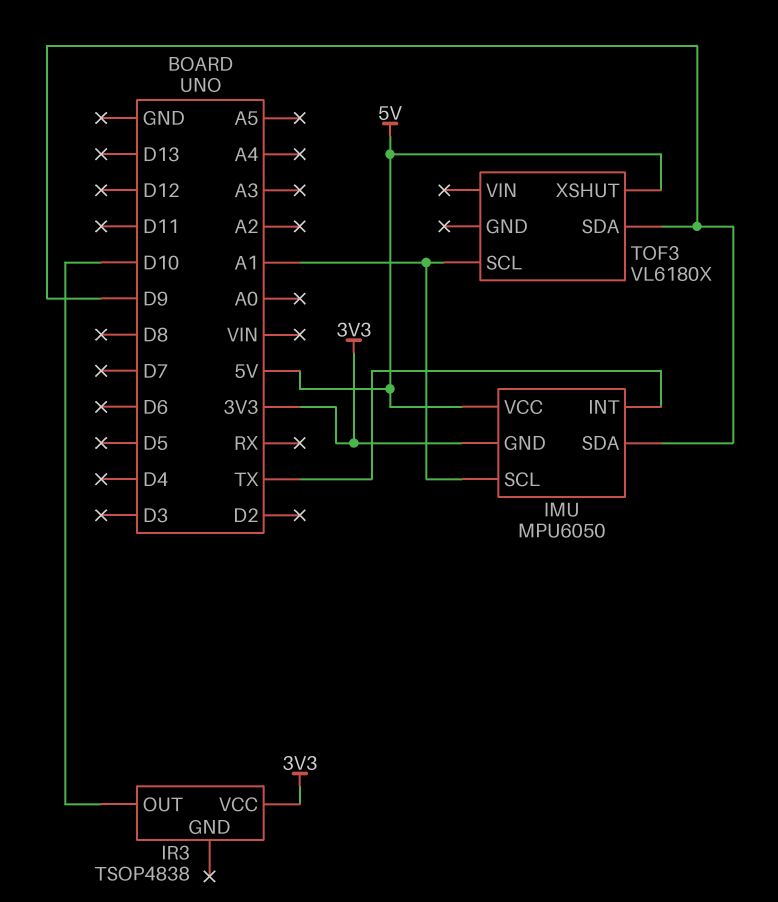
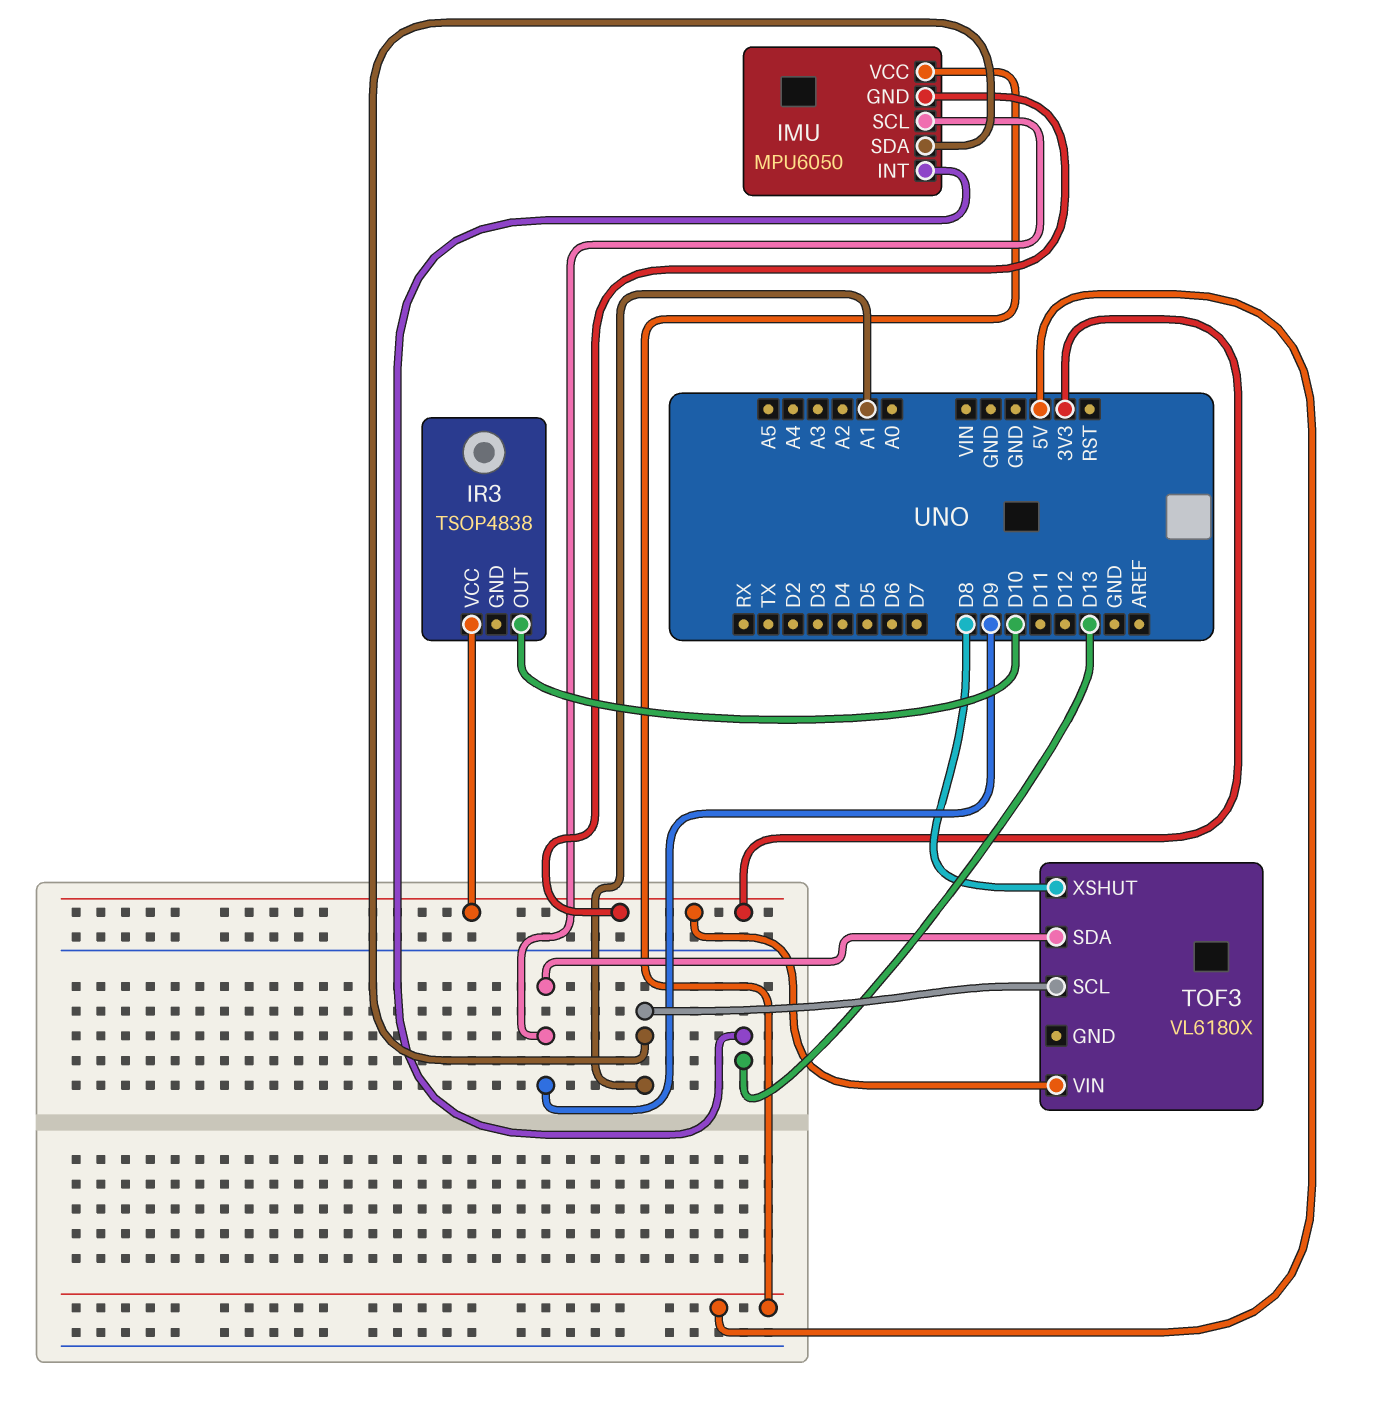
IMU pin INT: TX -> D13
IMU pin SCL: A1 -> D9
IMU pin SDA: D9 -> A1
TOF3 pin VIN: none -> 3V3
TOF3 pin XSHUT: 5V -> D8

